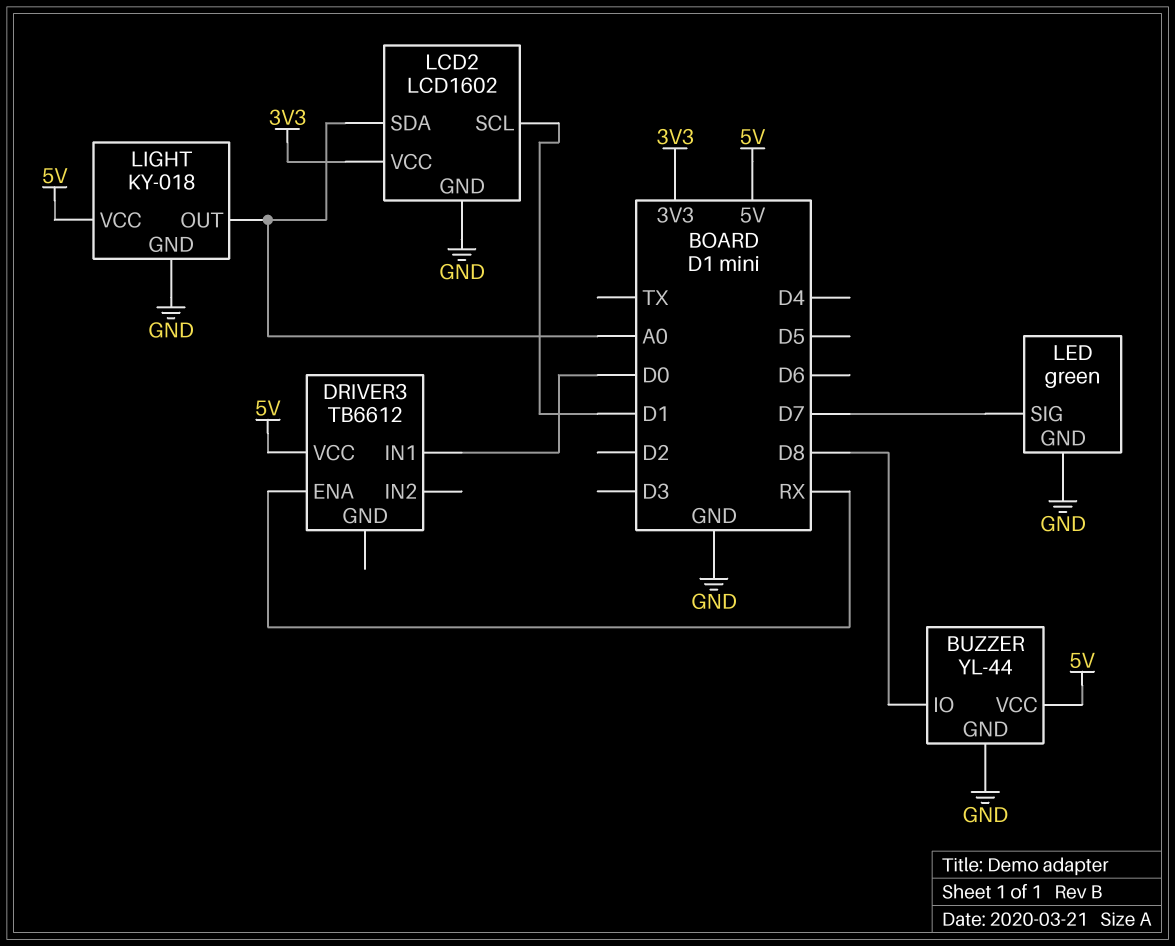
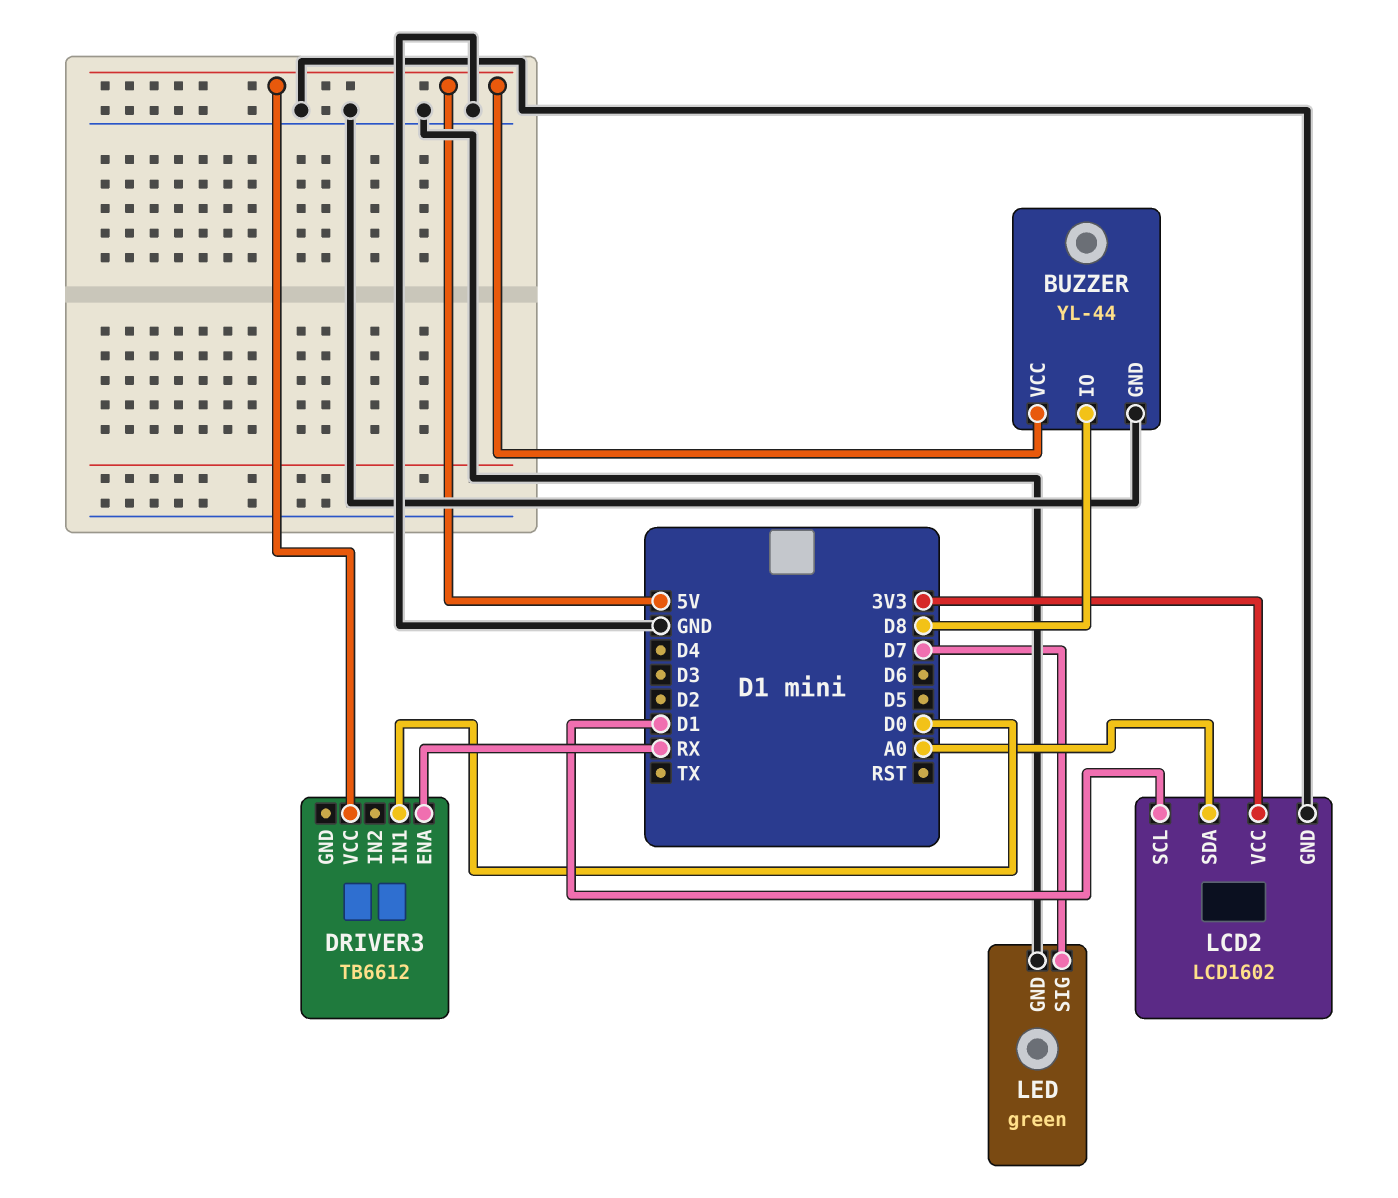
LIGHT: KY-018 -> none
LIGHT pin GND: GND -> none
LIGHT pin OUT: A0 -> none
LIGHT pin VCC: 5V -> none

